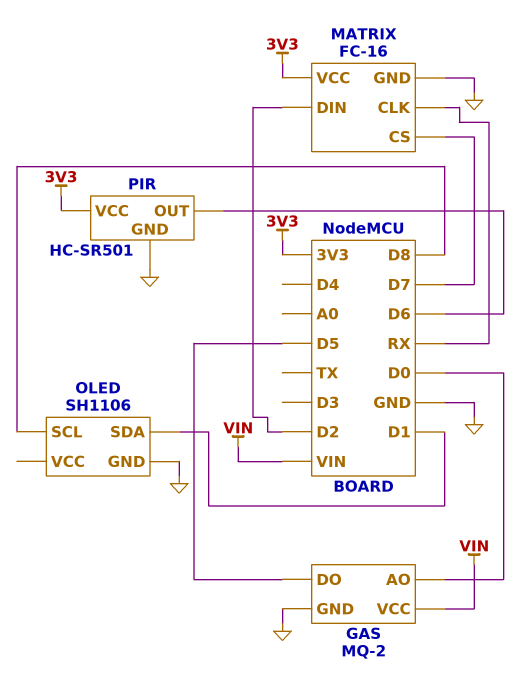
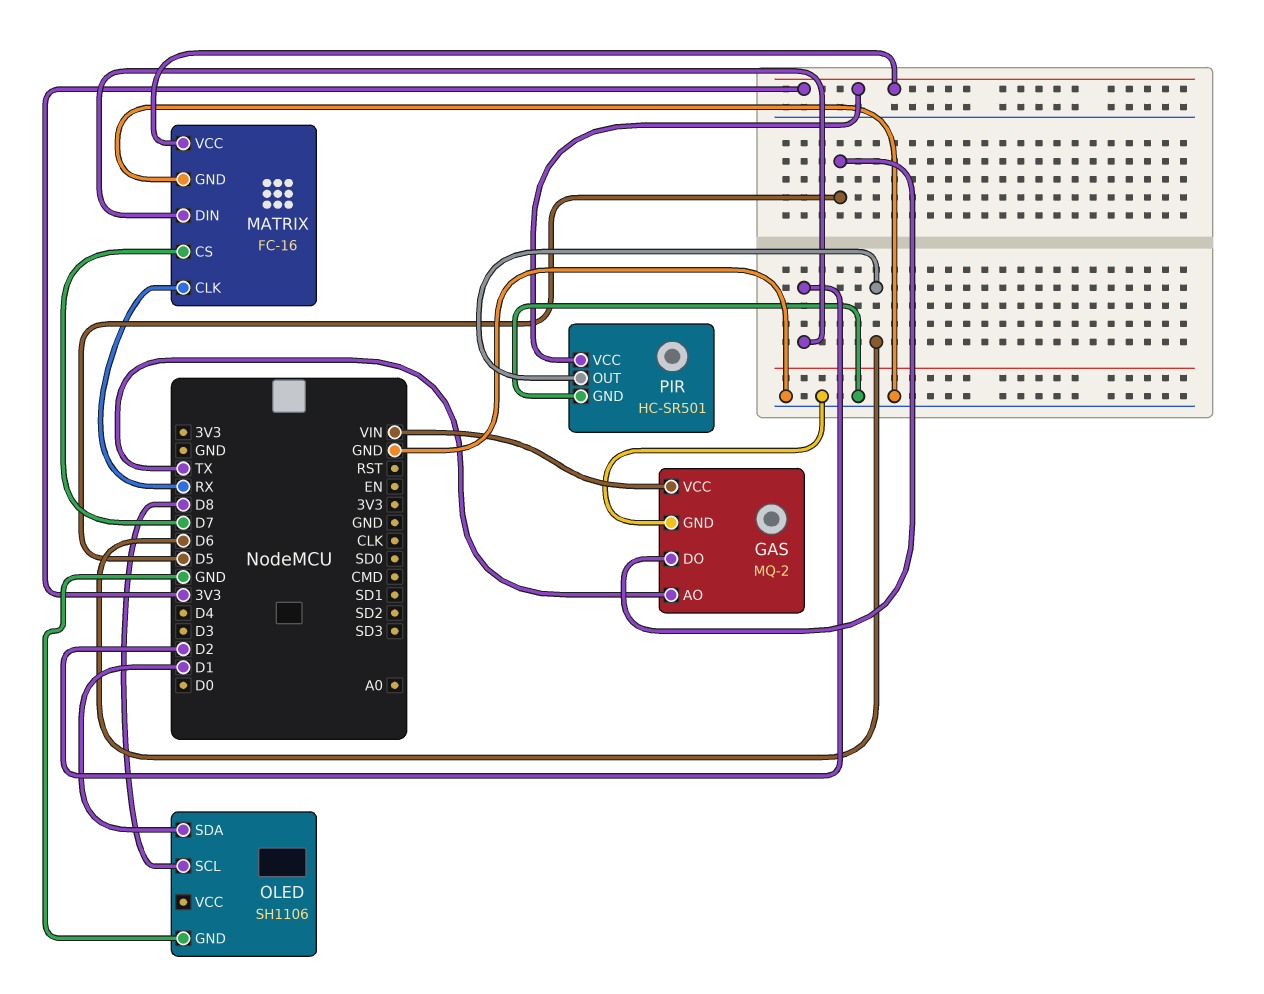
GAS pin AO: D0 -> TX

